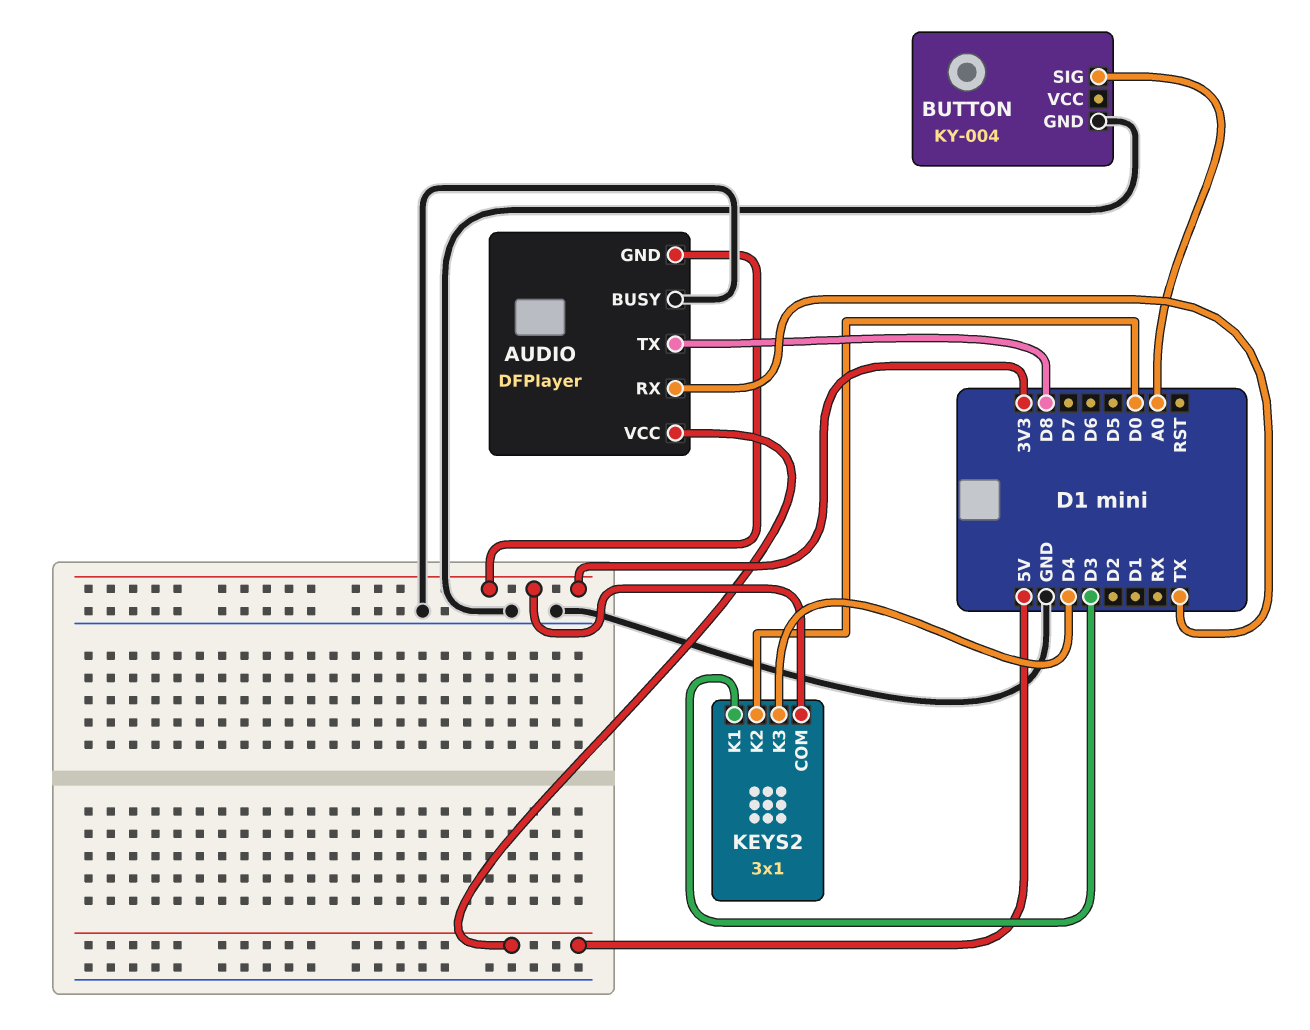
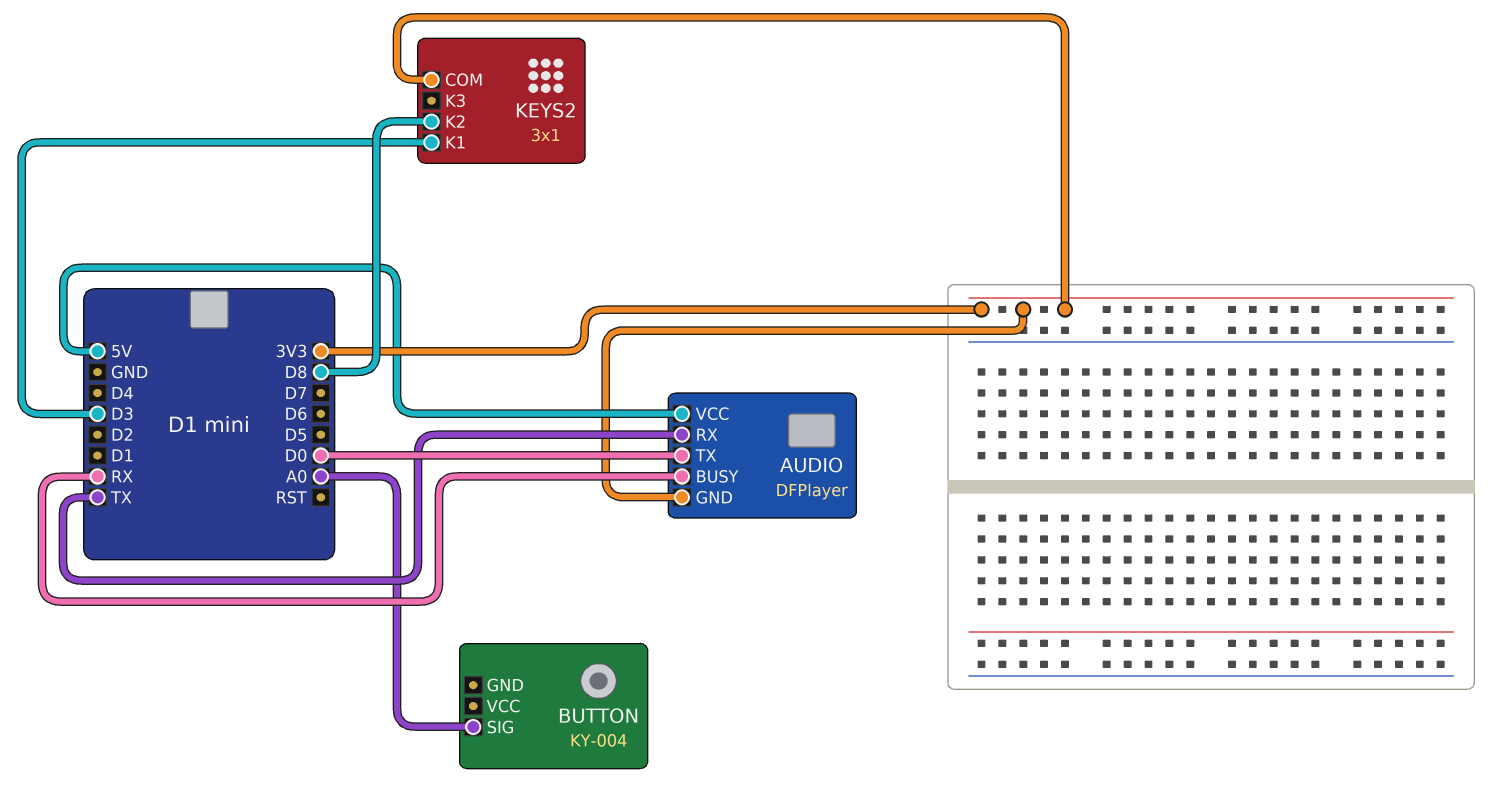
AUDIO pin BUSY: GND -> RX
AUDIO pin TX: D8 -> D0
BUTTON pin GND: GND -> none
KEYS2 pin K2: D0 -> D8
KEYS2 pin K3: D4 -> none

